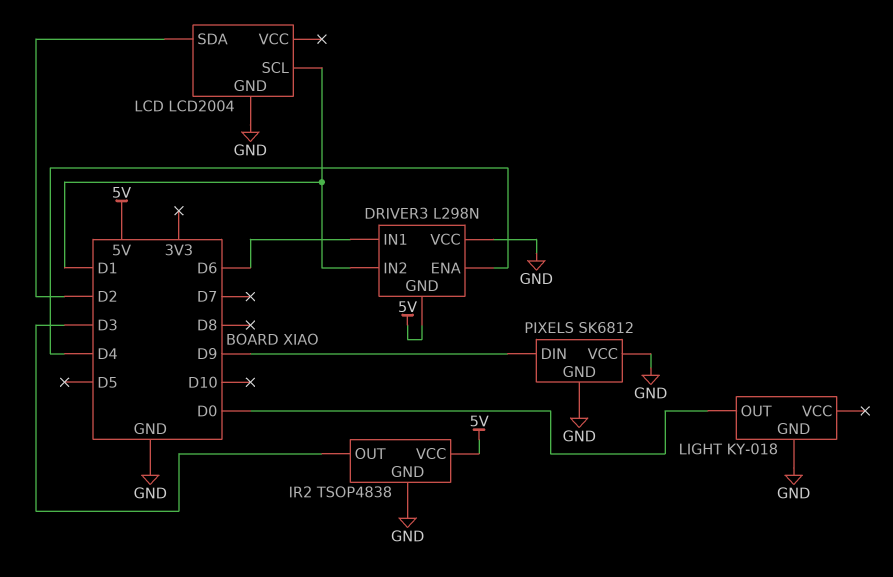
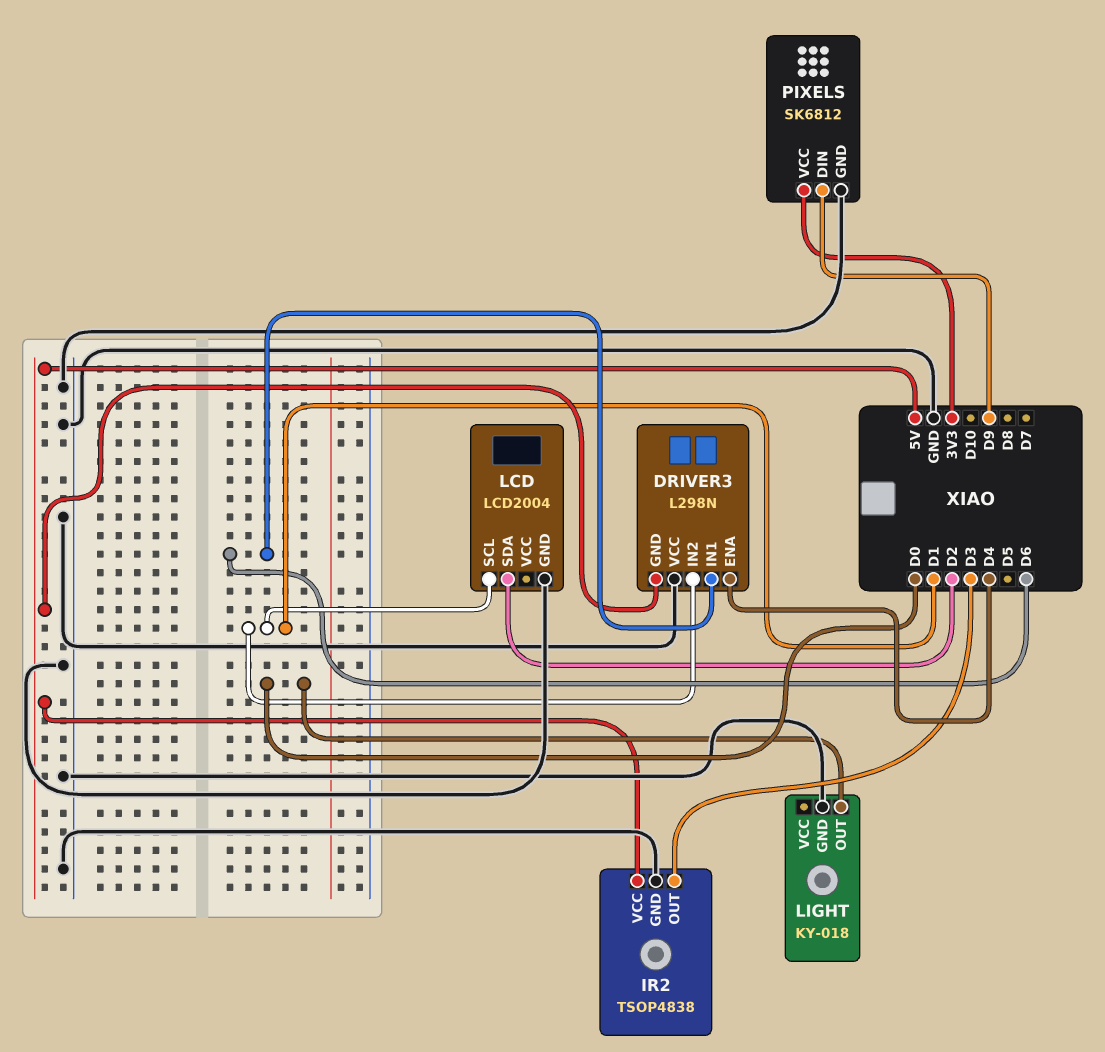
PIXELS pin VCC: GND -> 3V3

